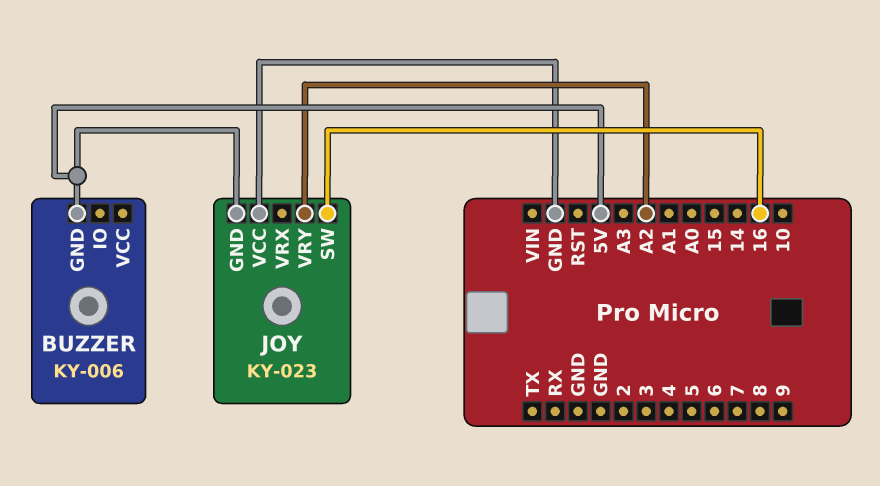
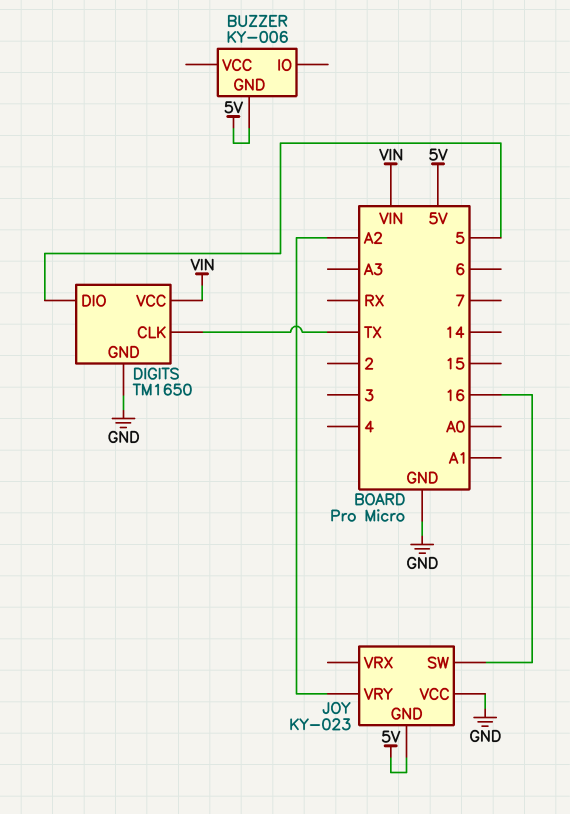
DIGITS: none -> TM1650
DIGITS pin CLK: none -> TX
DIGITS pin DIO: none -> 5
DIGITS pin GND: none -> GND
DIGITS pin VCC: none -> VIN

